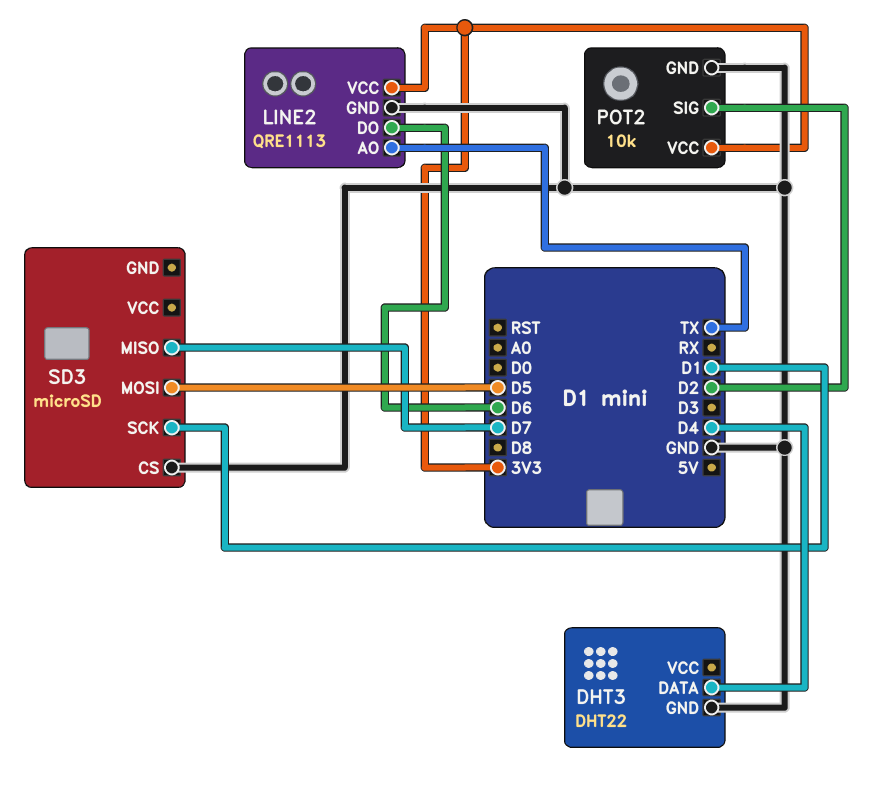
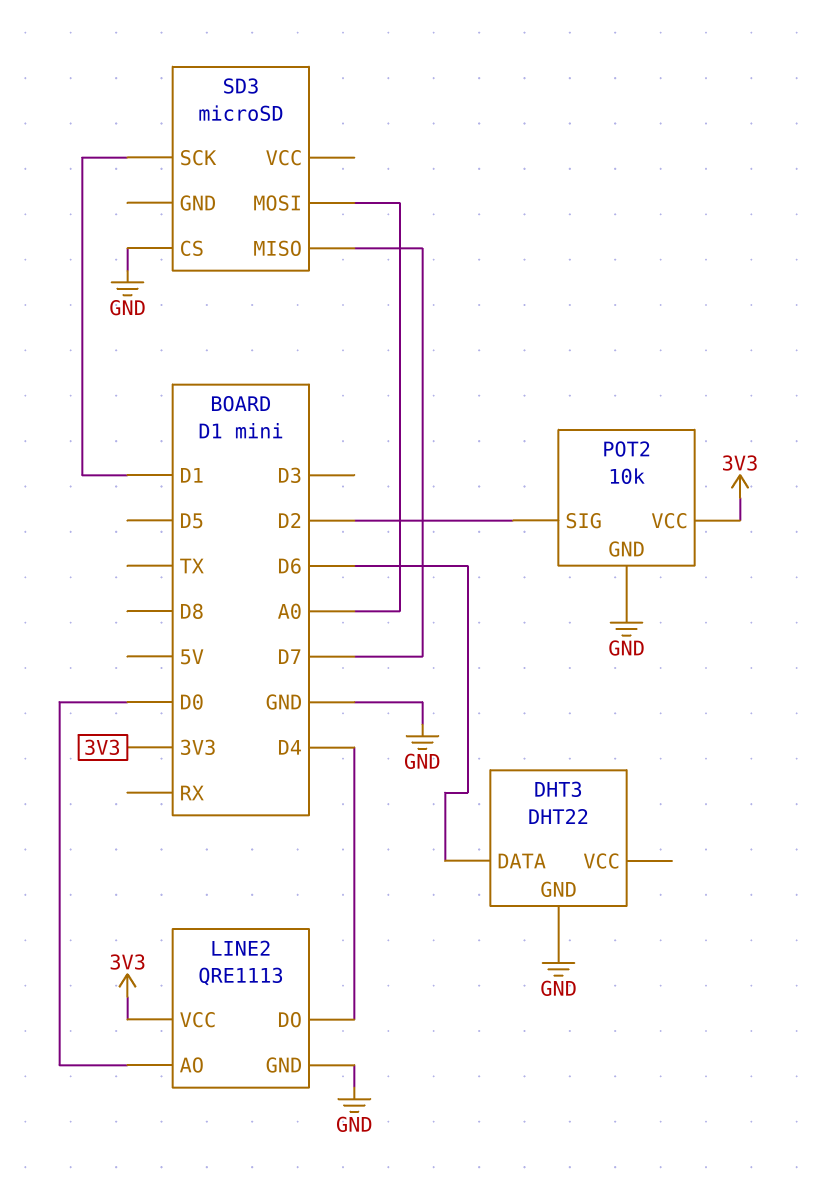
DHT3 pin DATA: D4 -> D6
LINE2 pin AO: TX -> D0
LINE2 pin DO: D6 -> D4
SD3 pin MOSI: D5 -> A0

